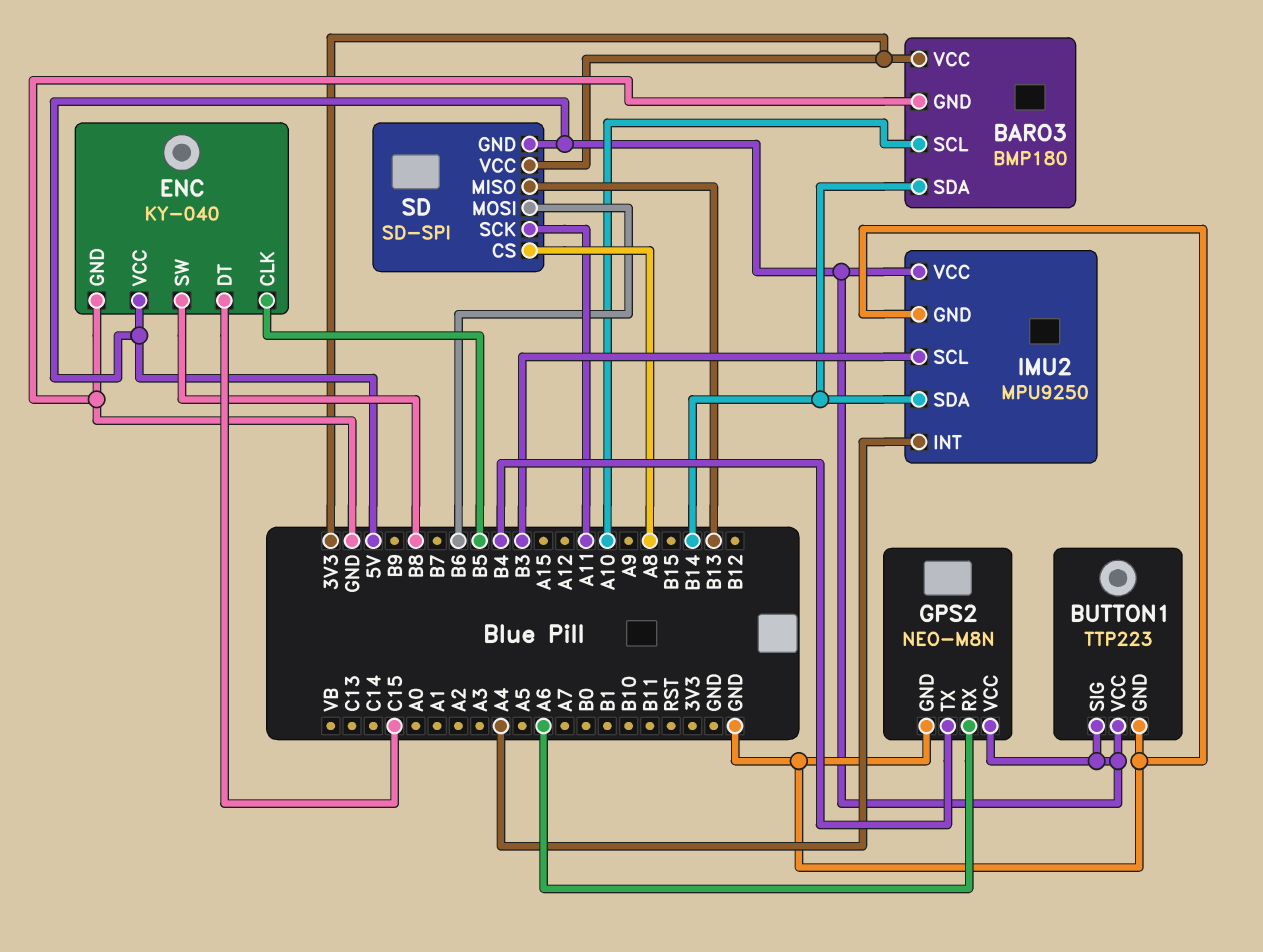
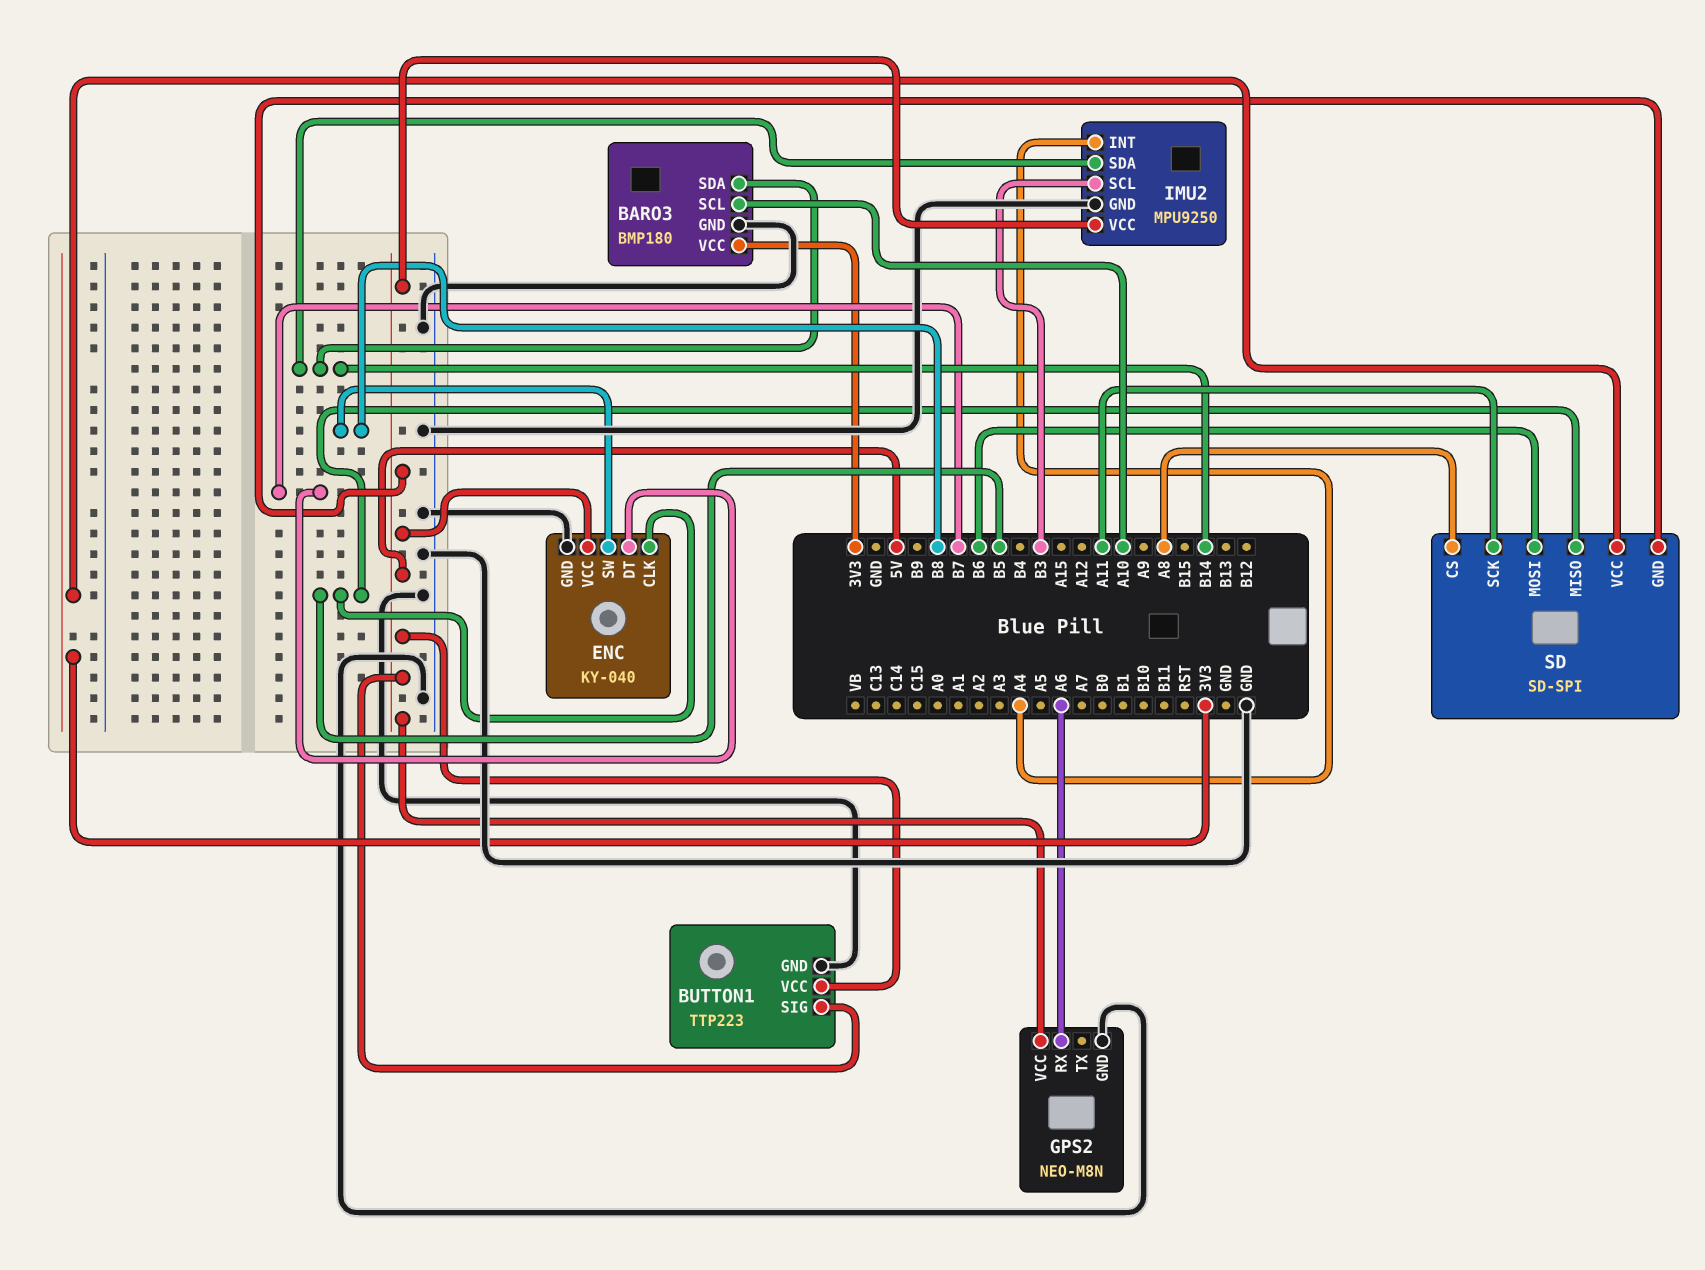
ENC pin DT: C15 -> B7
GPS2 pin TX: B4 -> none
SD pin MISO: B13 -> B5

